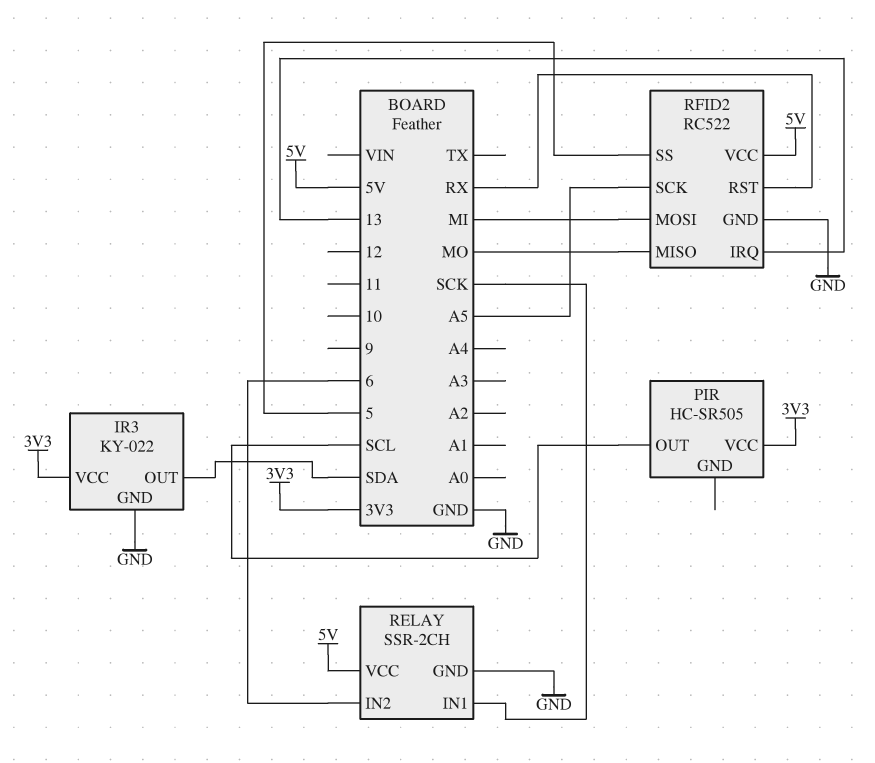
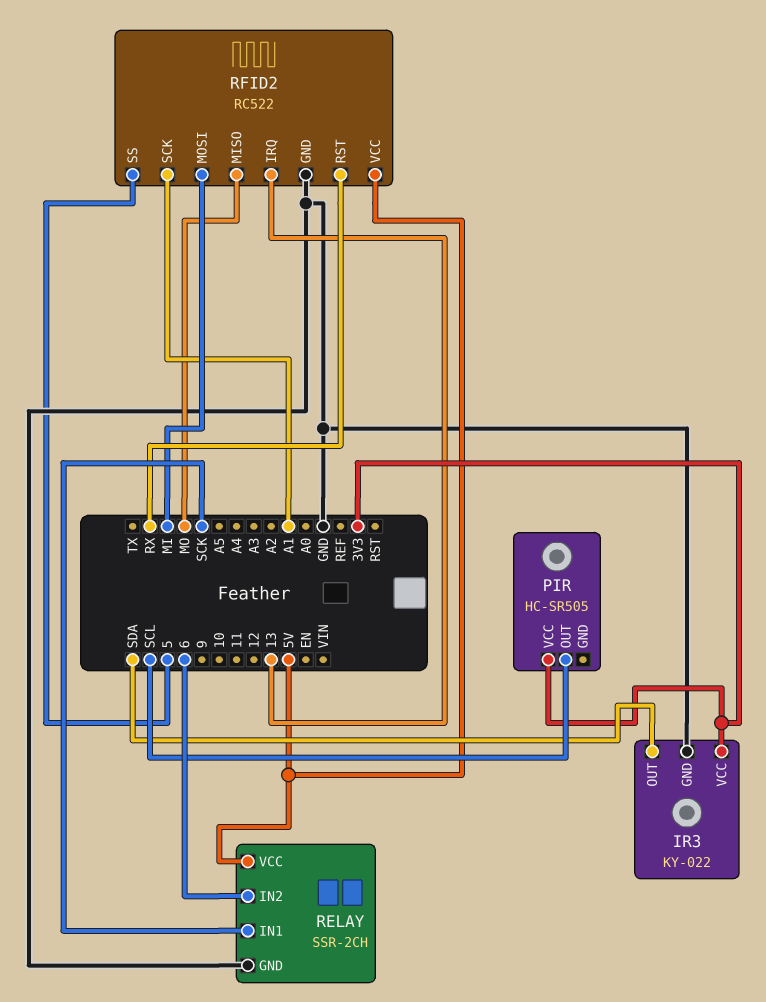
RFID2 pin SCK: A5 -> A1

